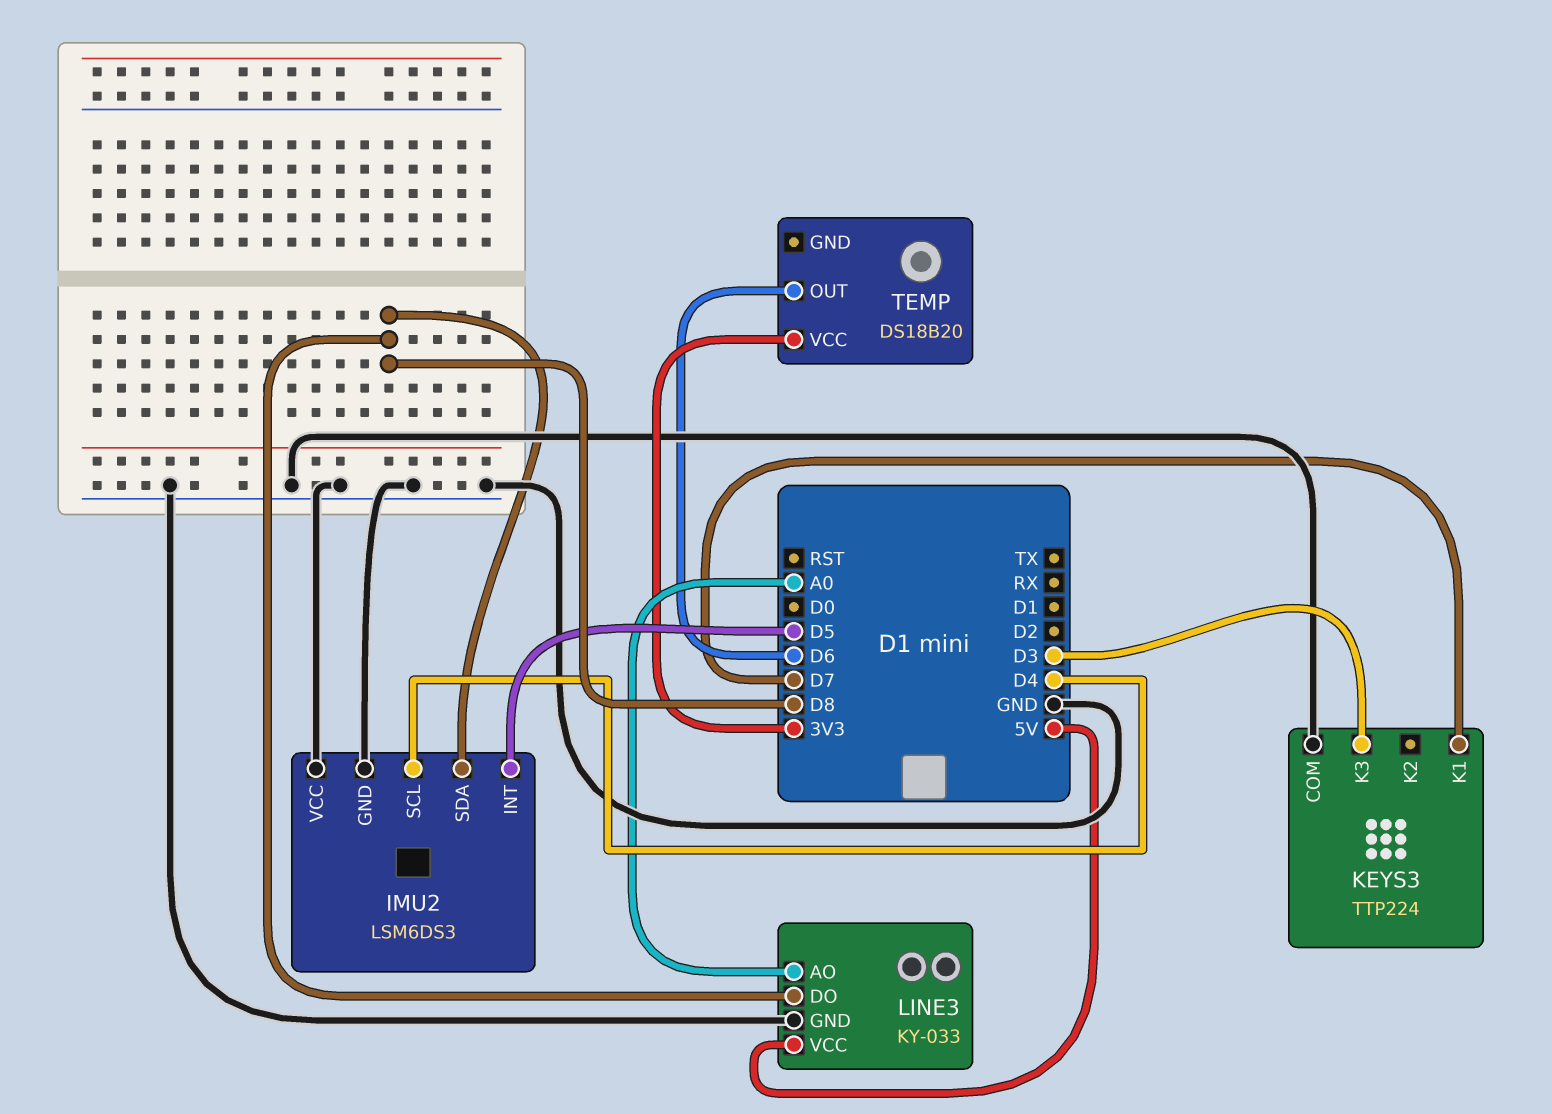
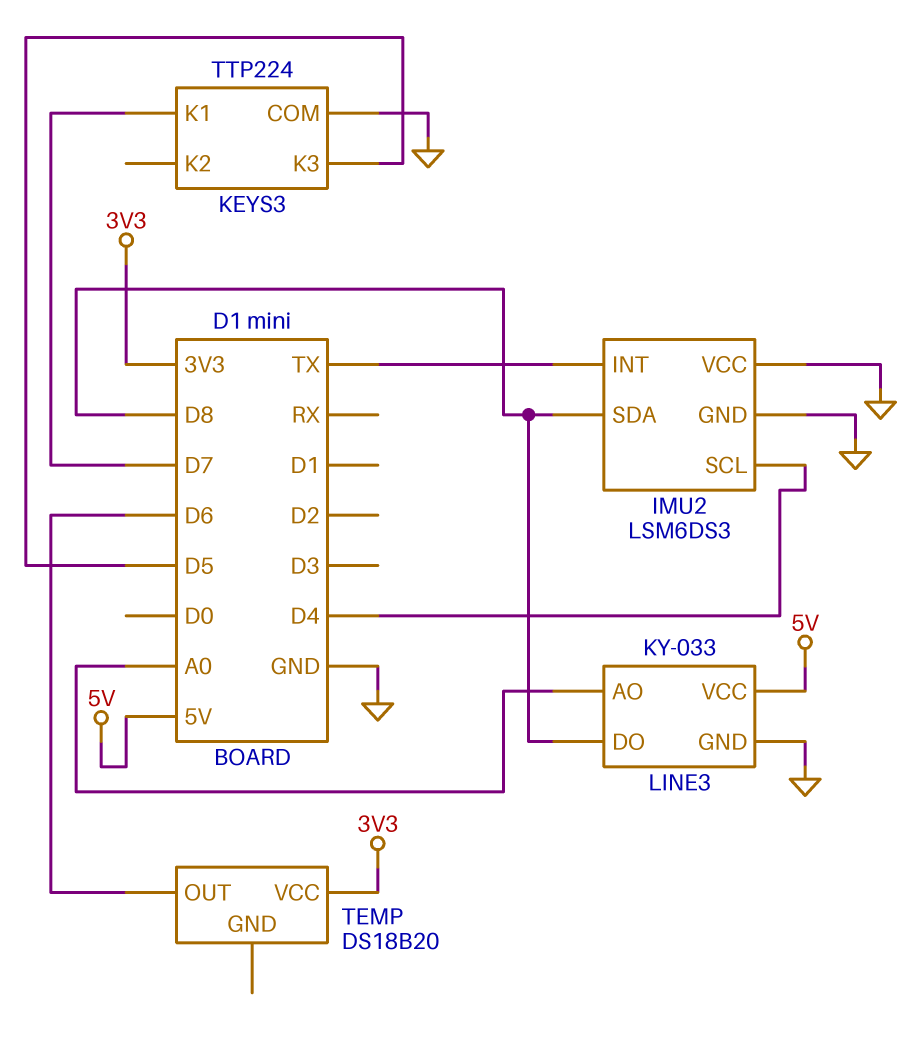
IMU2 pin INT: D5 -> TX
KEYS3 pin K3: D3 -> D5

